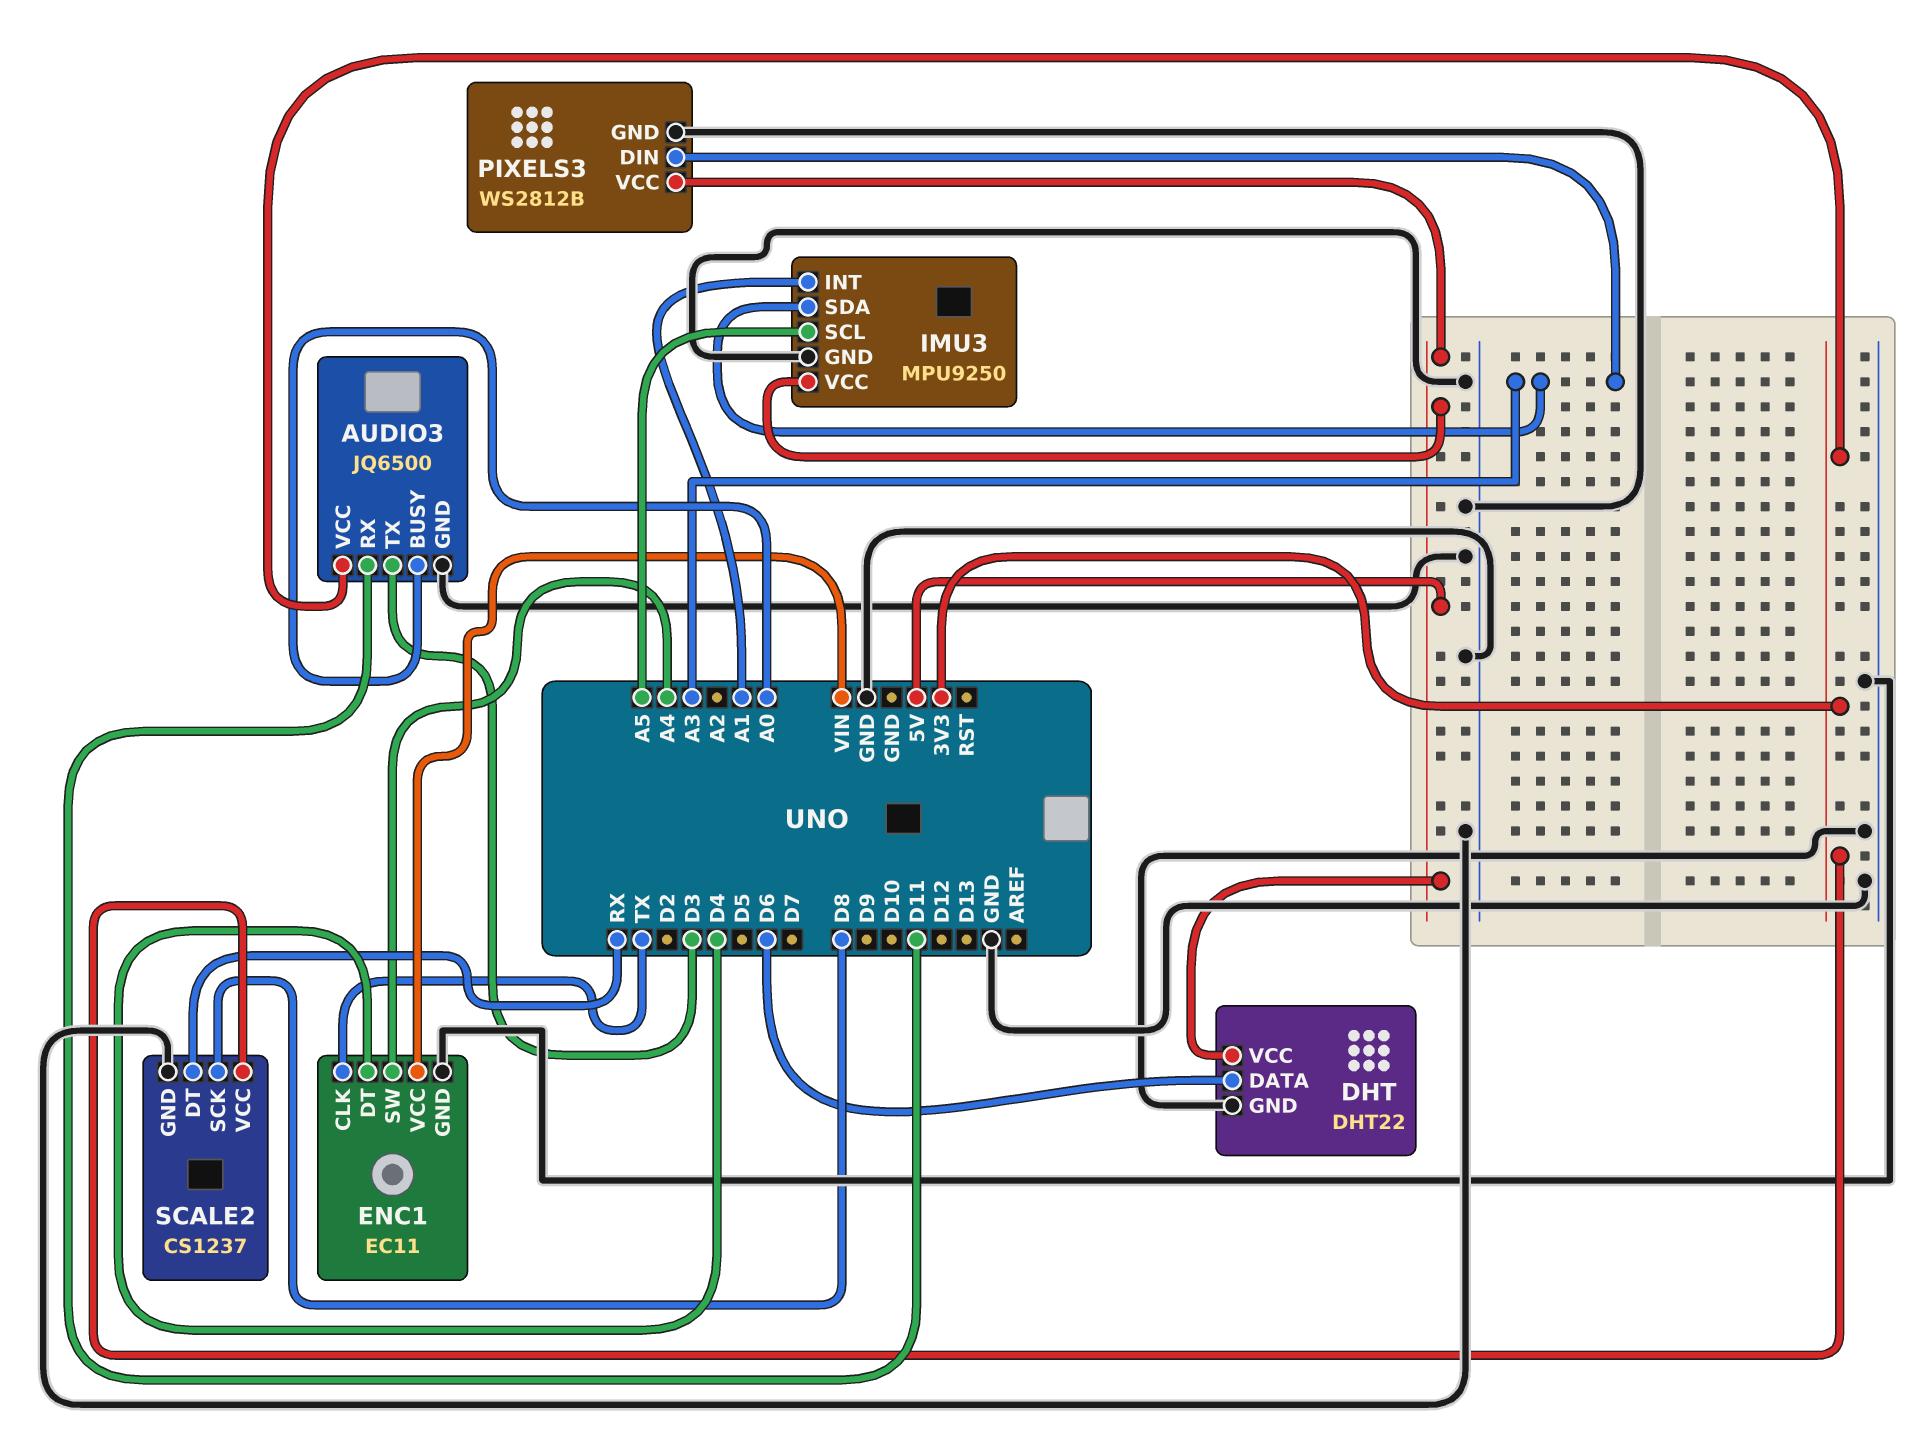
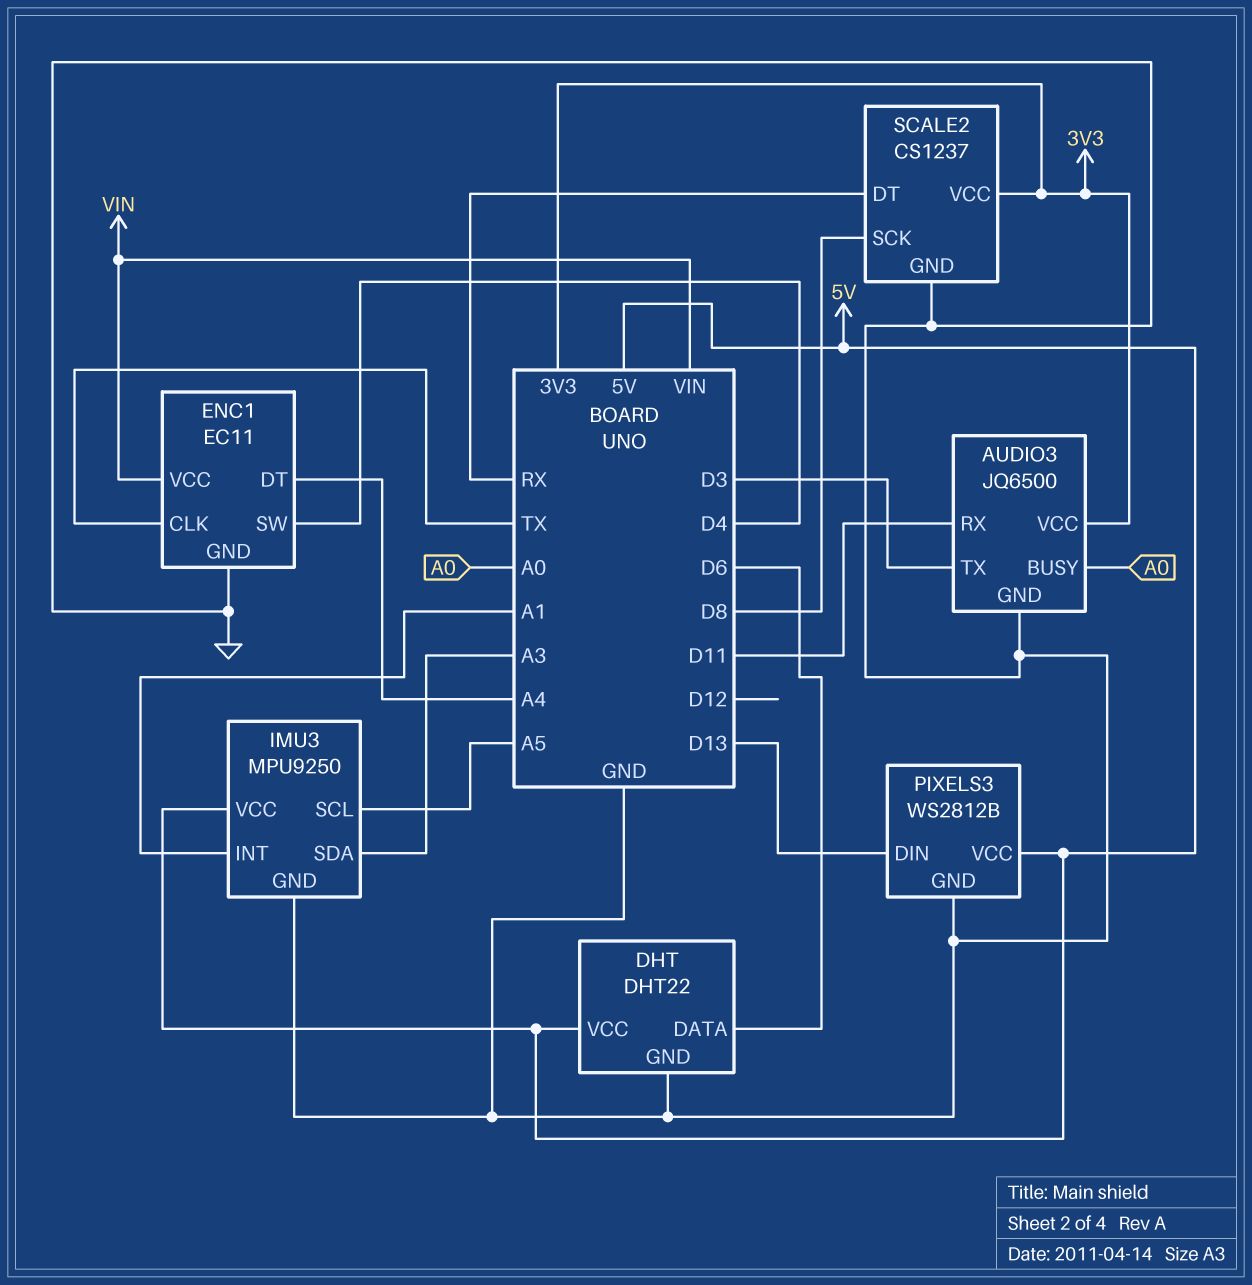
ENC1 pin DT: D4 -> A4
ENC1 pin SW: A4 -> D4
PIXELS3 pin DIN: A3 -> D13

